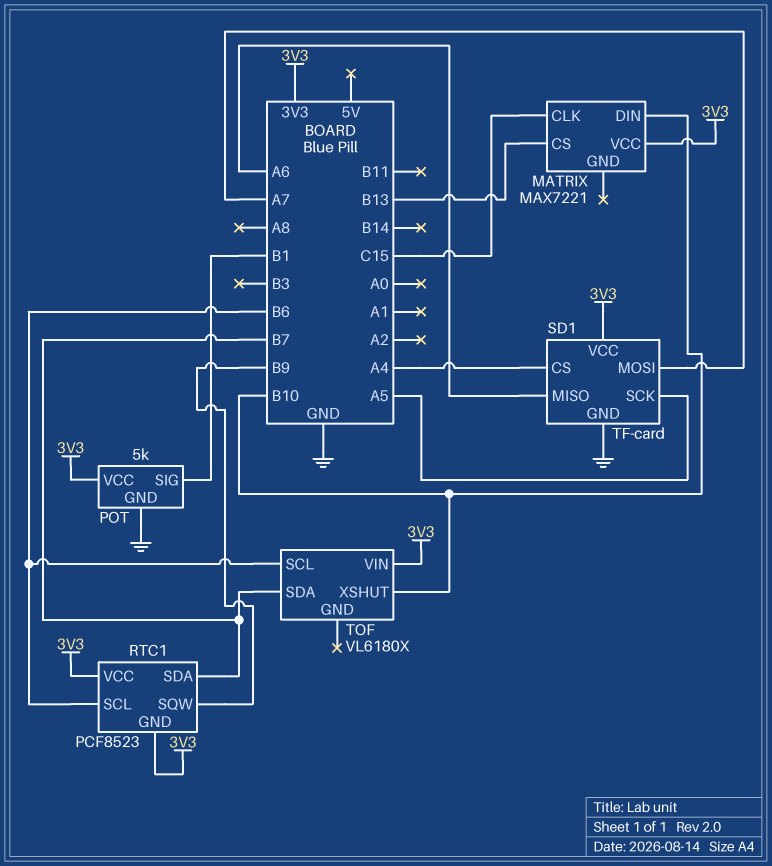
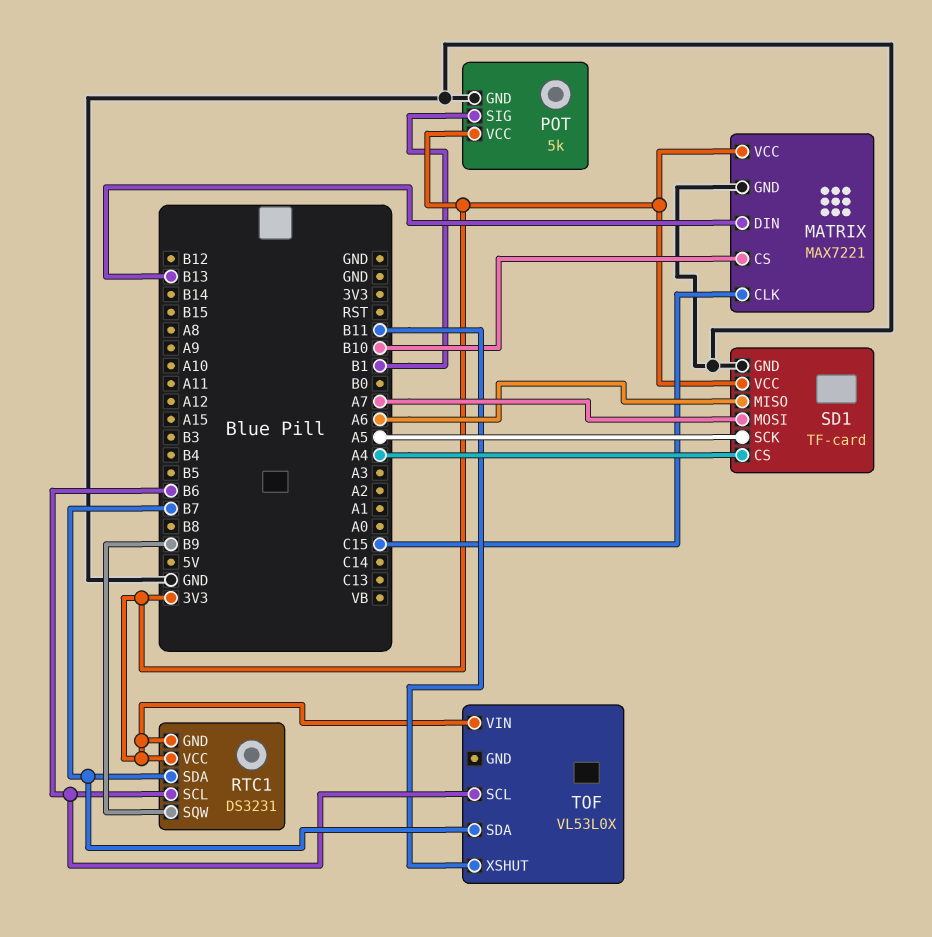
MATRIX pin CS: B13 -> B10
MATRIX pin DIN: B10 -> B13
MATRIX pin GND: none -> GND
RTC1: PCF8523 -> DS3231
TOF: VL6180X -> VL53L0X
TOF pin XSHUT: B10 -> B11

